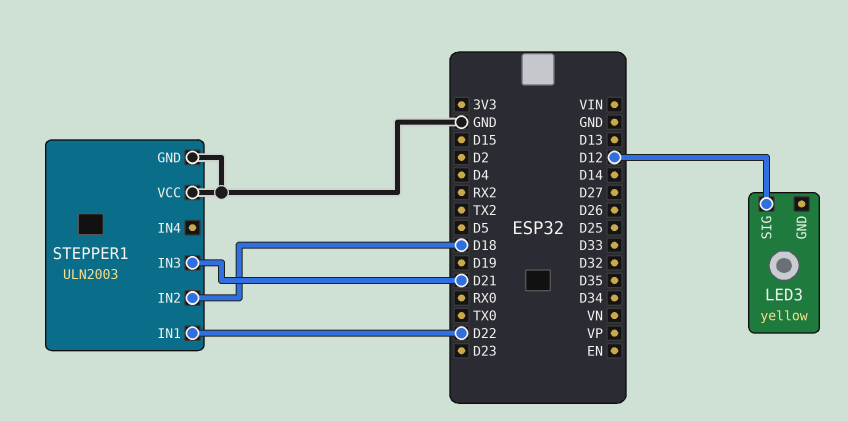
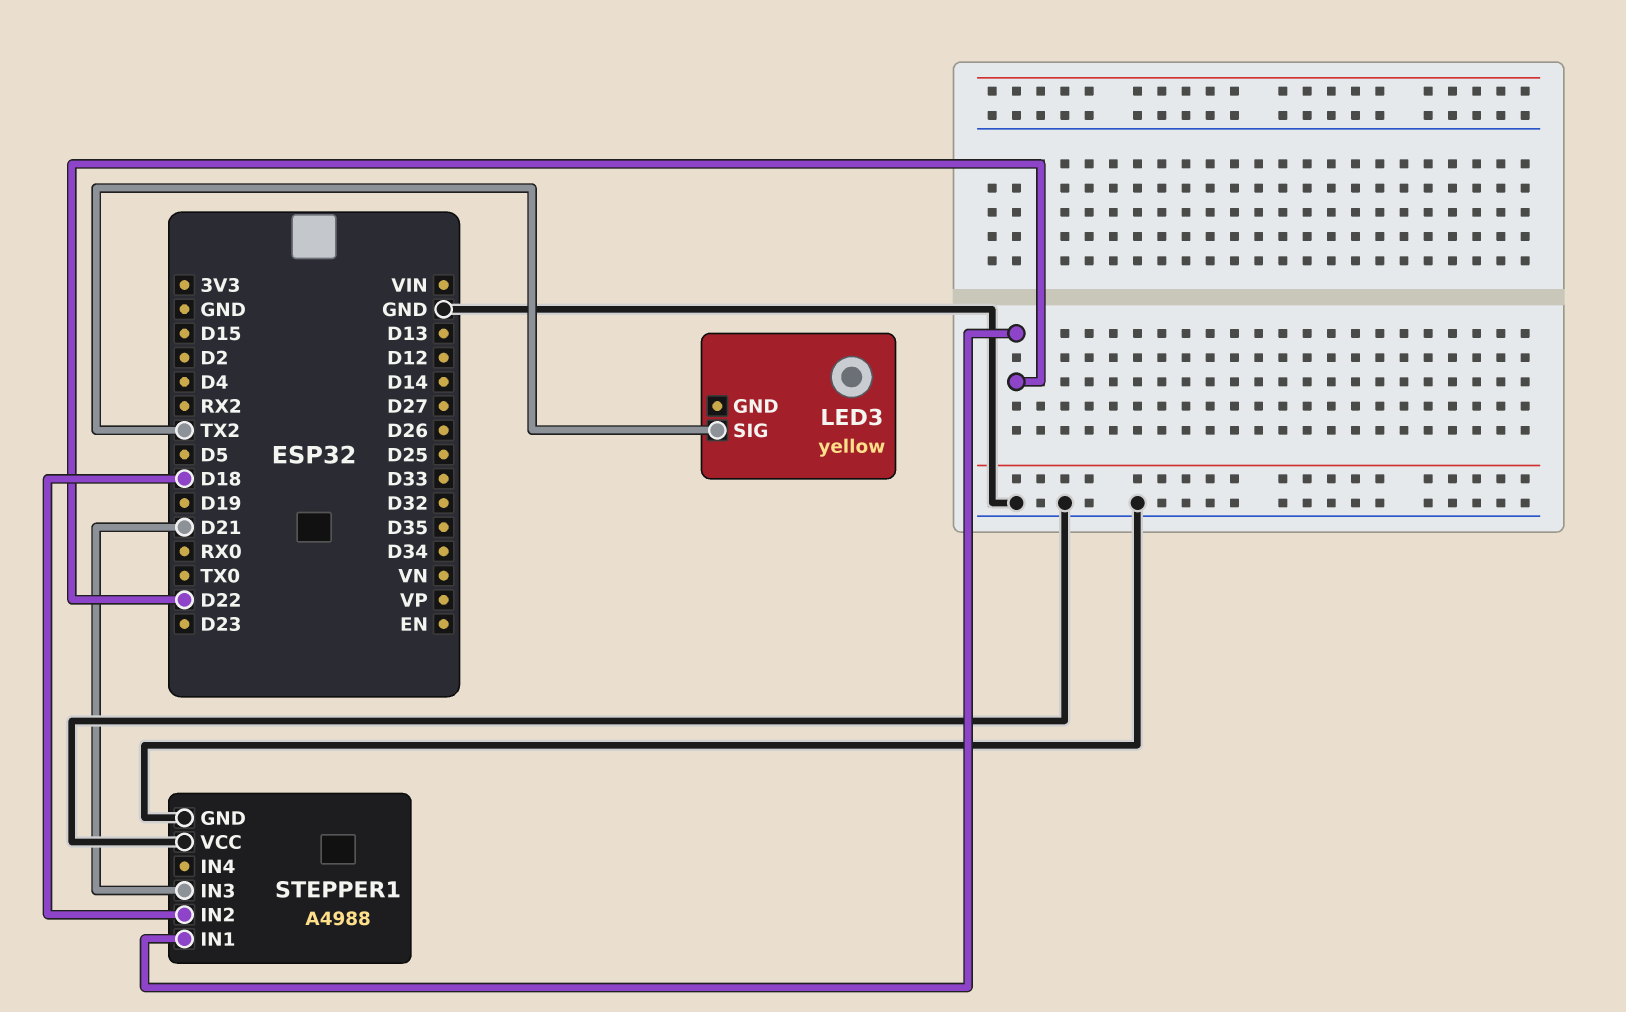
LED3 pin SIG: D12 -> TX2
STEPPER1: ULN2003 -> A4988

